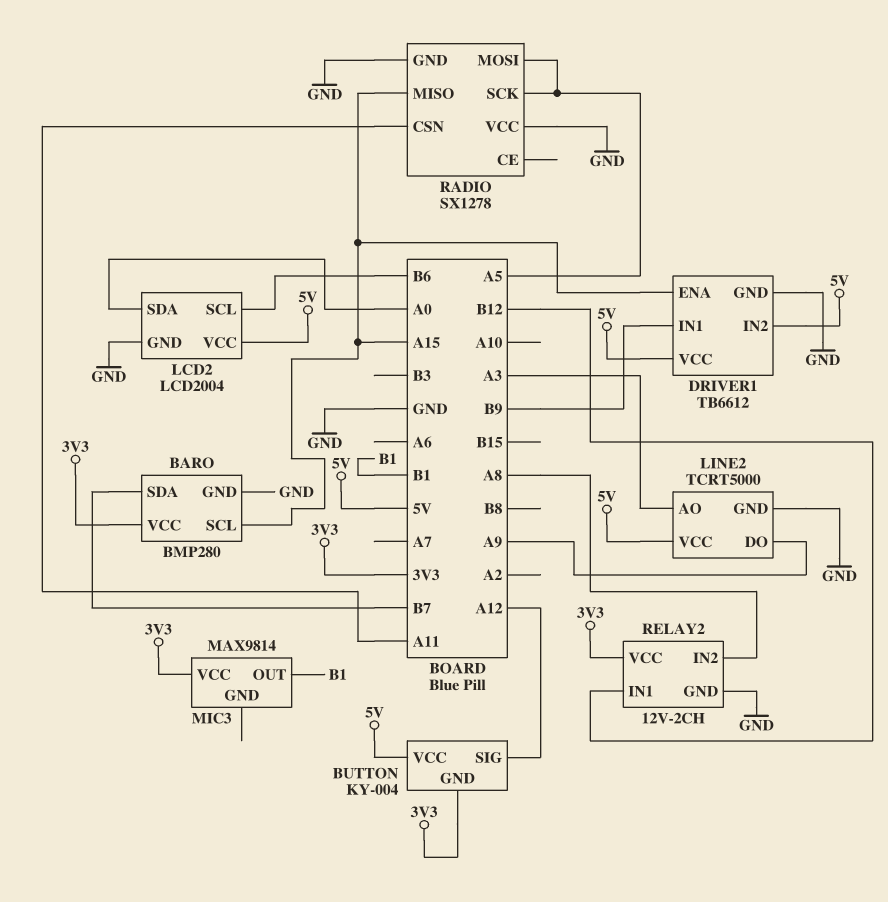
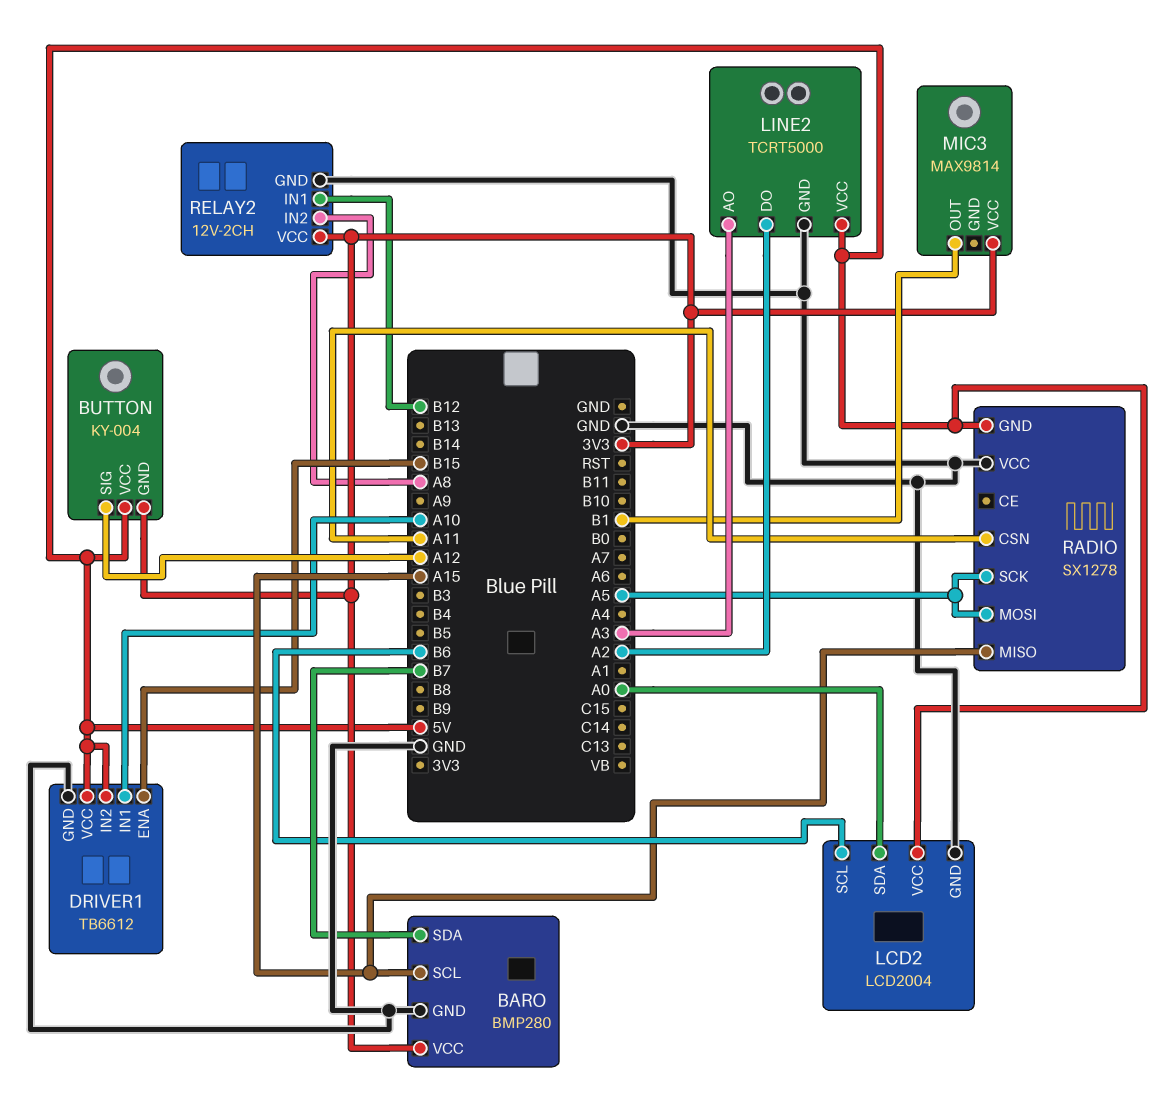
DRIVER1 pin ENA: A15 -> B15
DRIVER1 pin IN1: B9 -> A10
LINE2 pin DO: A9 -> A2
RADIO pin GND: GND -> 5V

